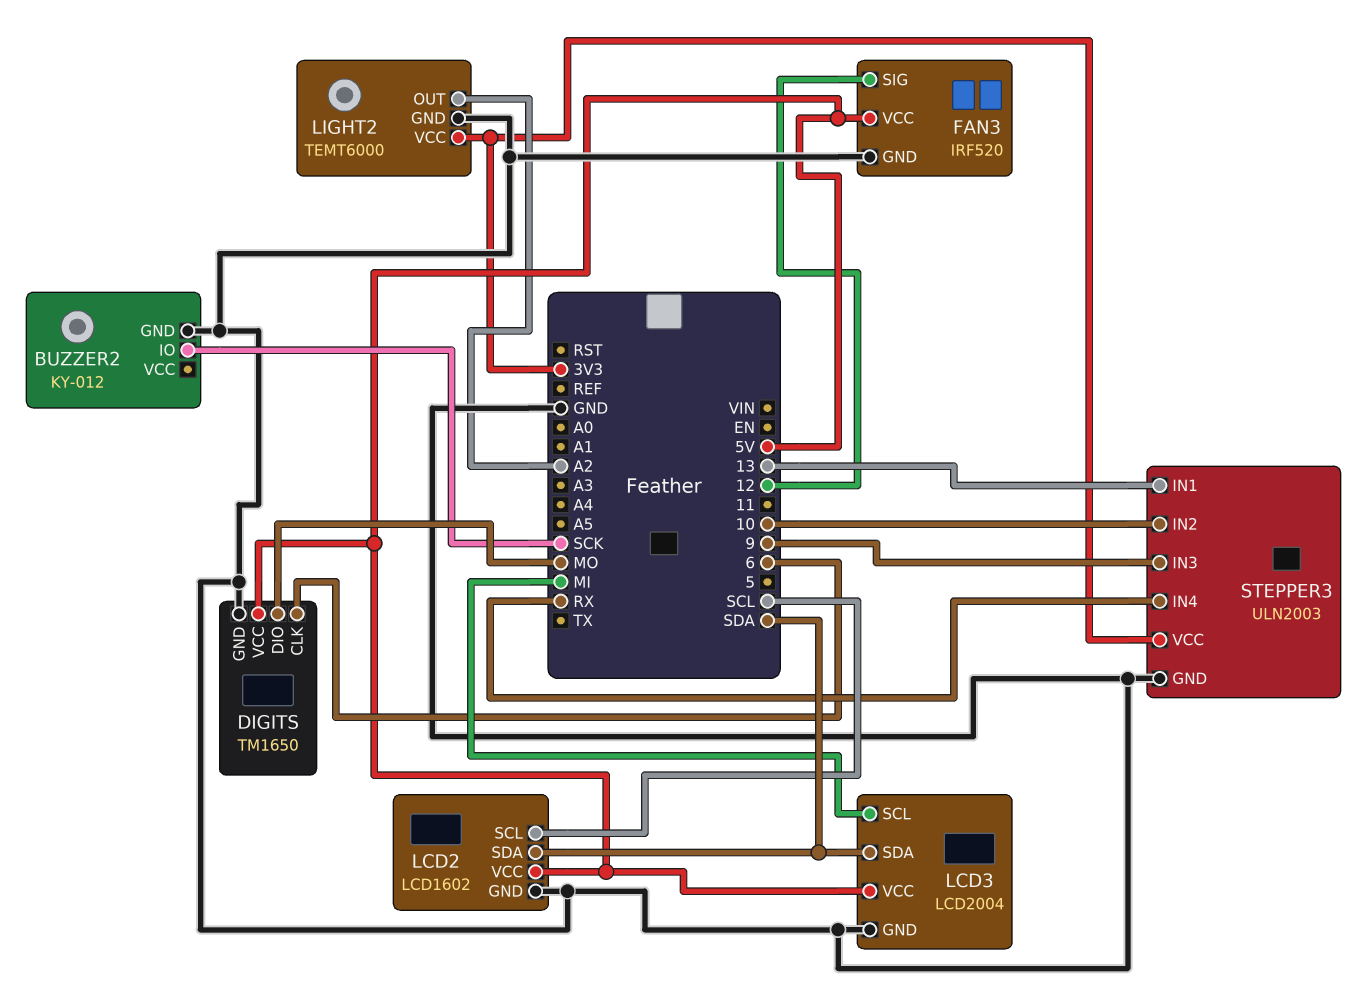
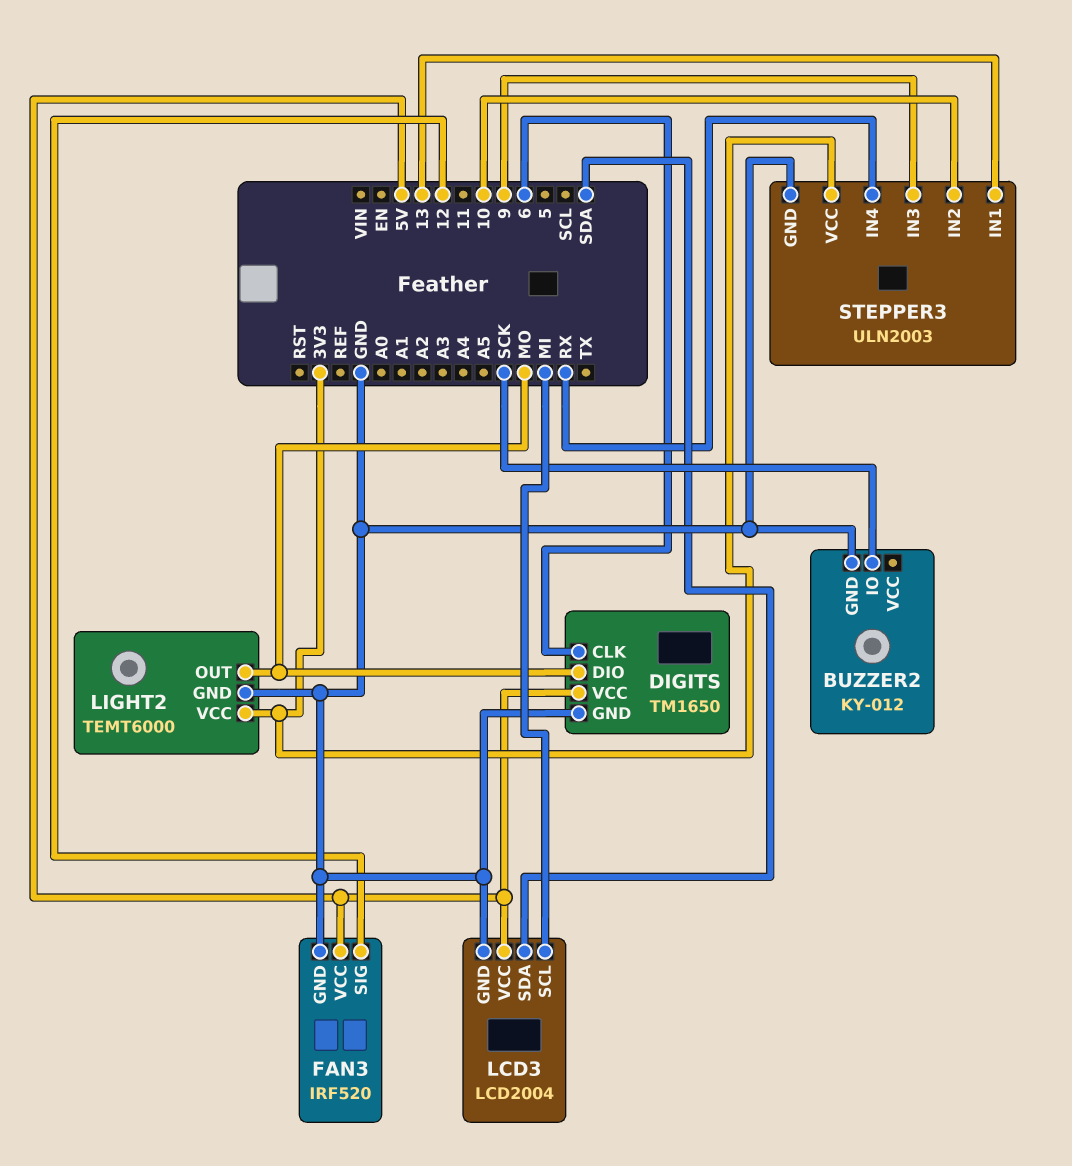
LCD2: LCD1602 -> none
LCD2 pin GND: GND -> none
LCD2 pin SCL: SCL -> none
LCD2 pin SDA: SDA -> none
LCD2 pin VCC: 5V -> none
LIGHT2 pin OUT: A2 -> MO

